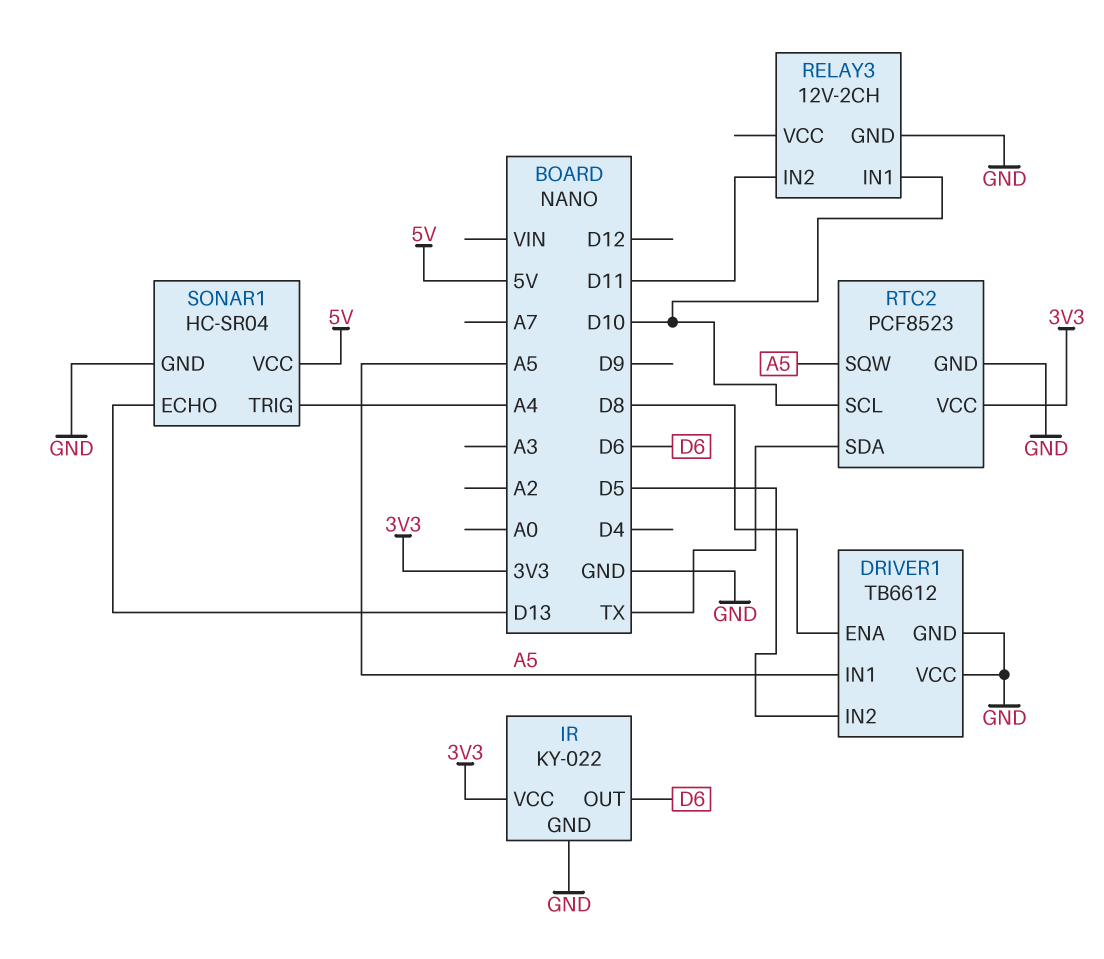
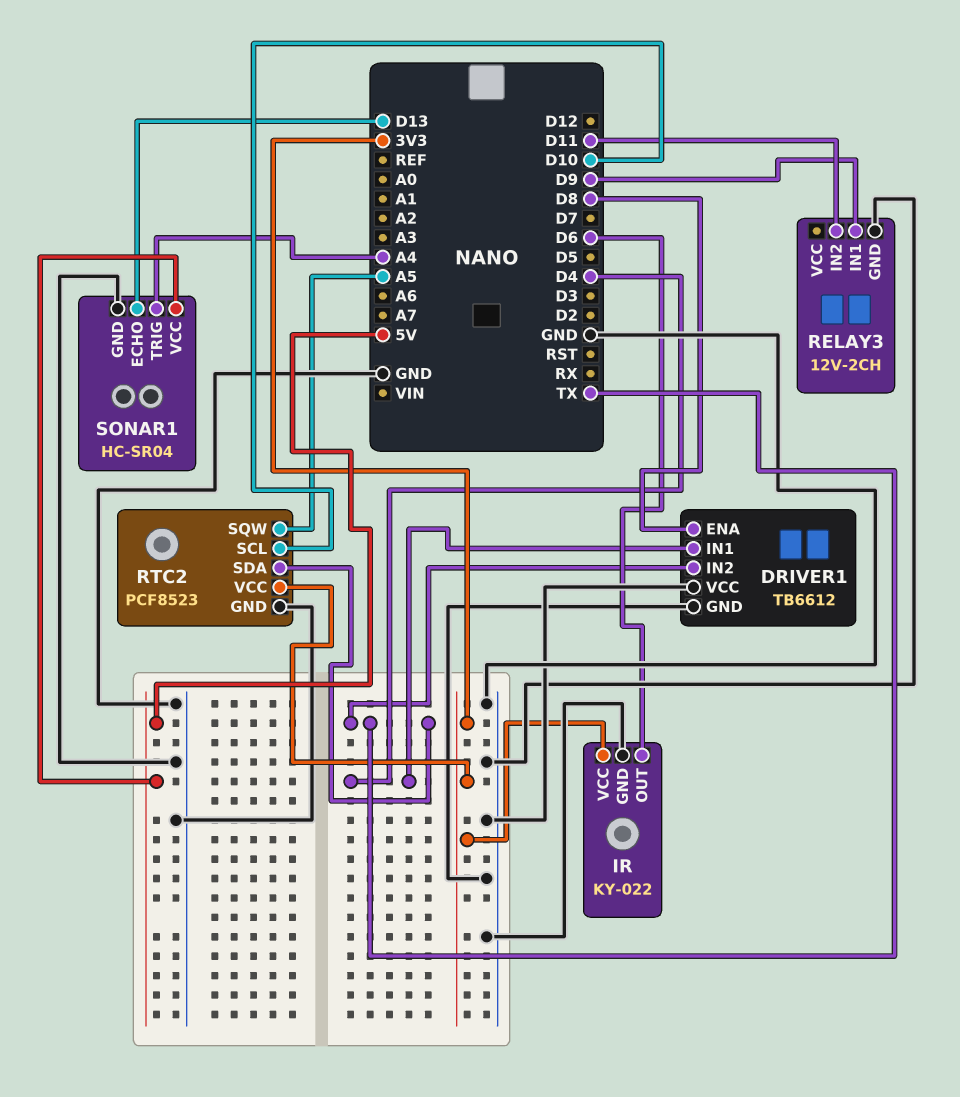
DRIVER1 pin IN1: A5 -> D4
DRIVER1 pin IN2: D5 -> TX
RELAY3 pin IN1: D10 -> D9

